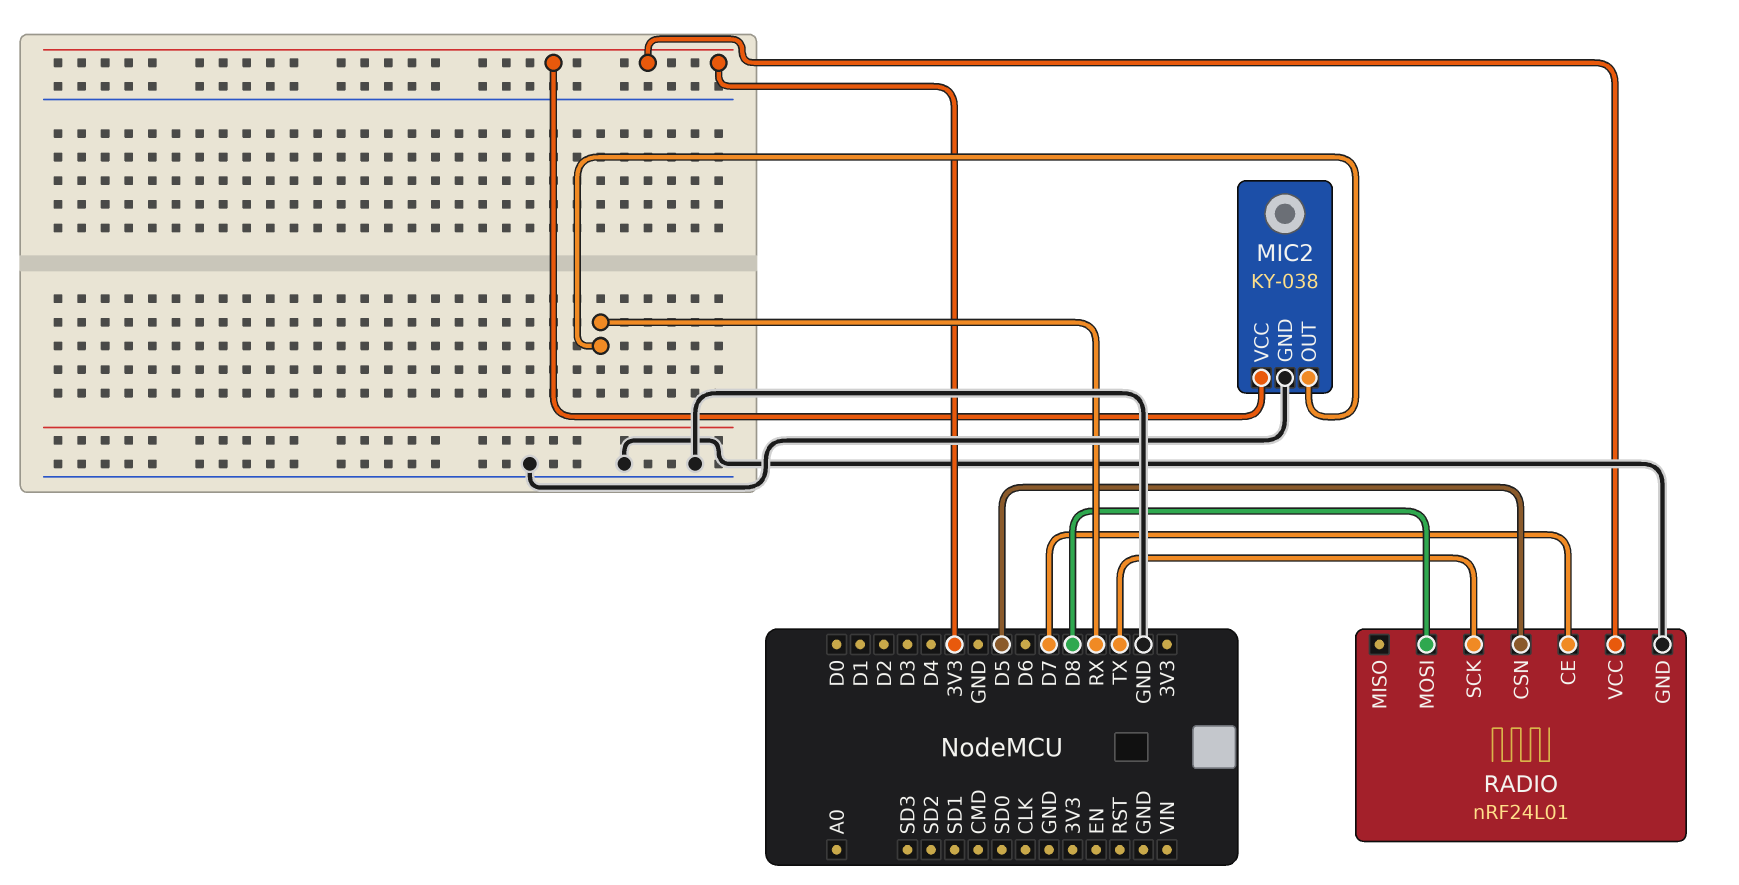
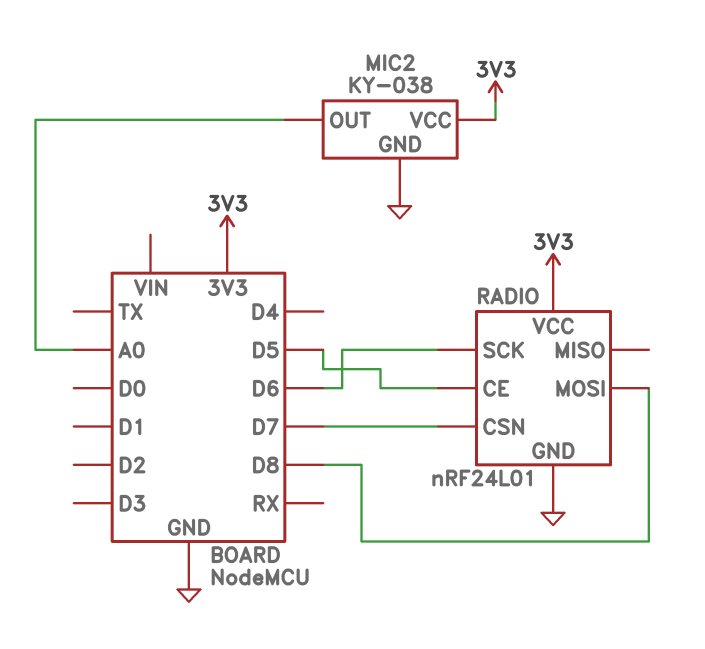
MIC2 pin OUT: RX -> A0
RADIO pin CE: D7 -> D5
RADIO pin CSN: D5 -> D7
RADIO pin SCK: TX -> D6

